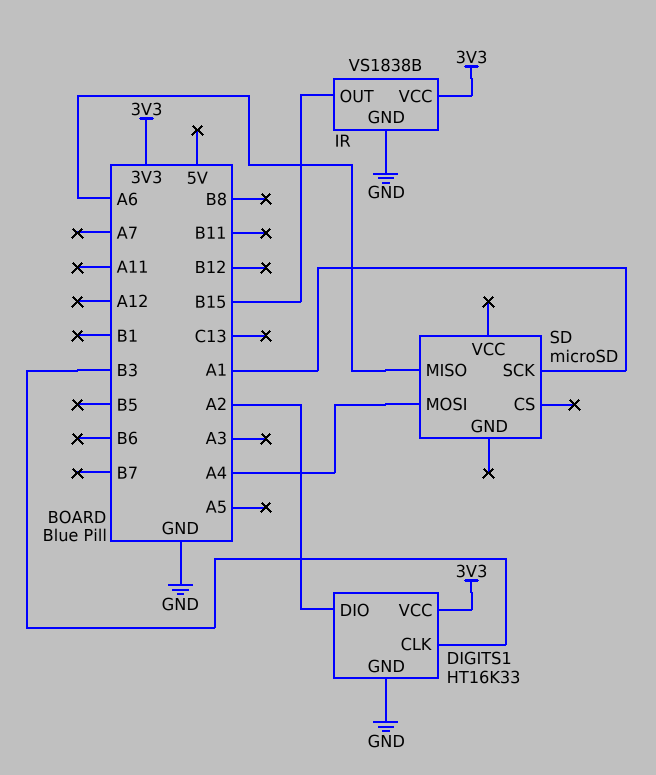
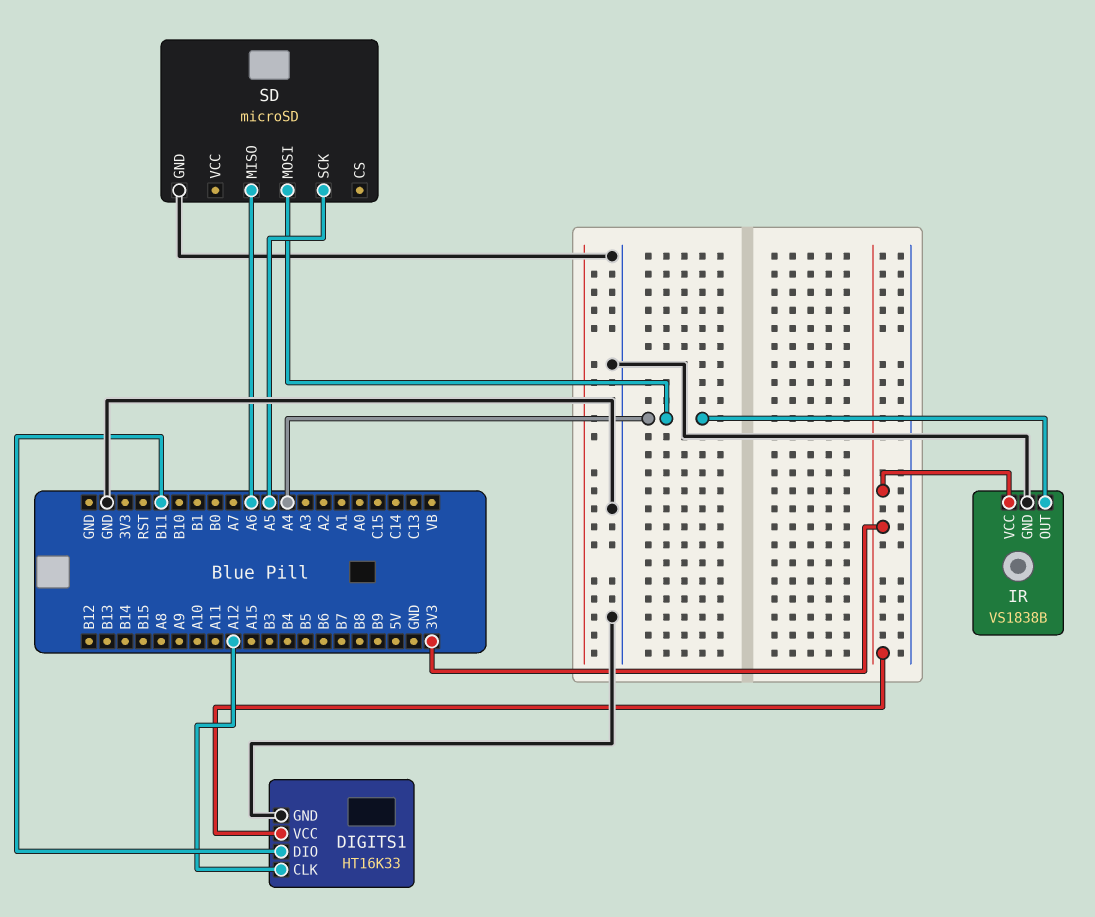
DIGITS1 pin CLK: B3 -> A12
DIGITS1 pin DIO: A2 -> B11
IR pin OUT: B15 -> A4
SD pin GND: none -> GND
SD pin SCK: A1 -> A5

